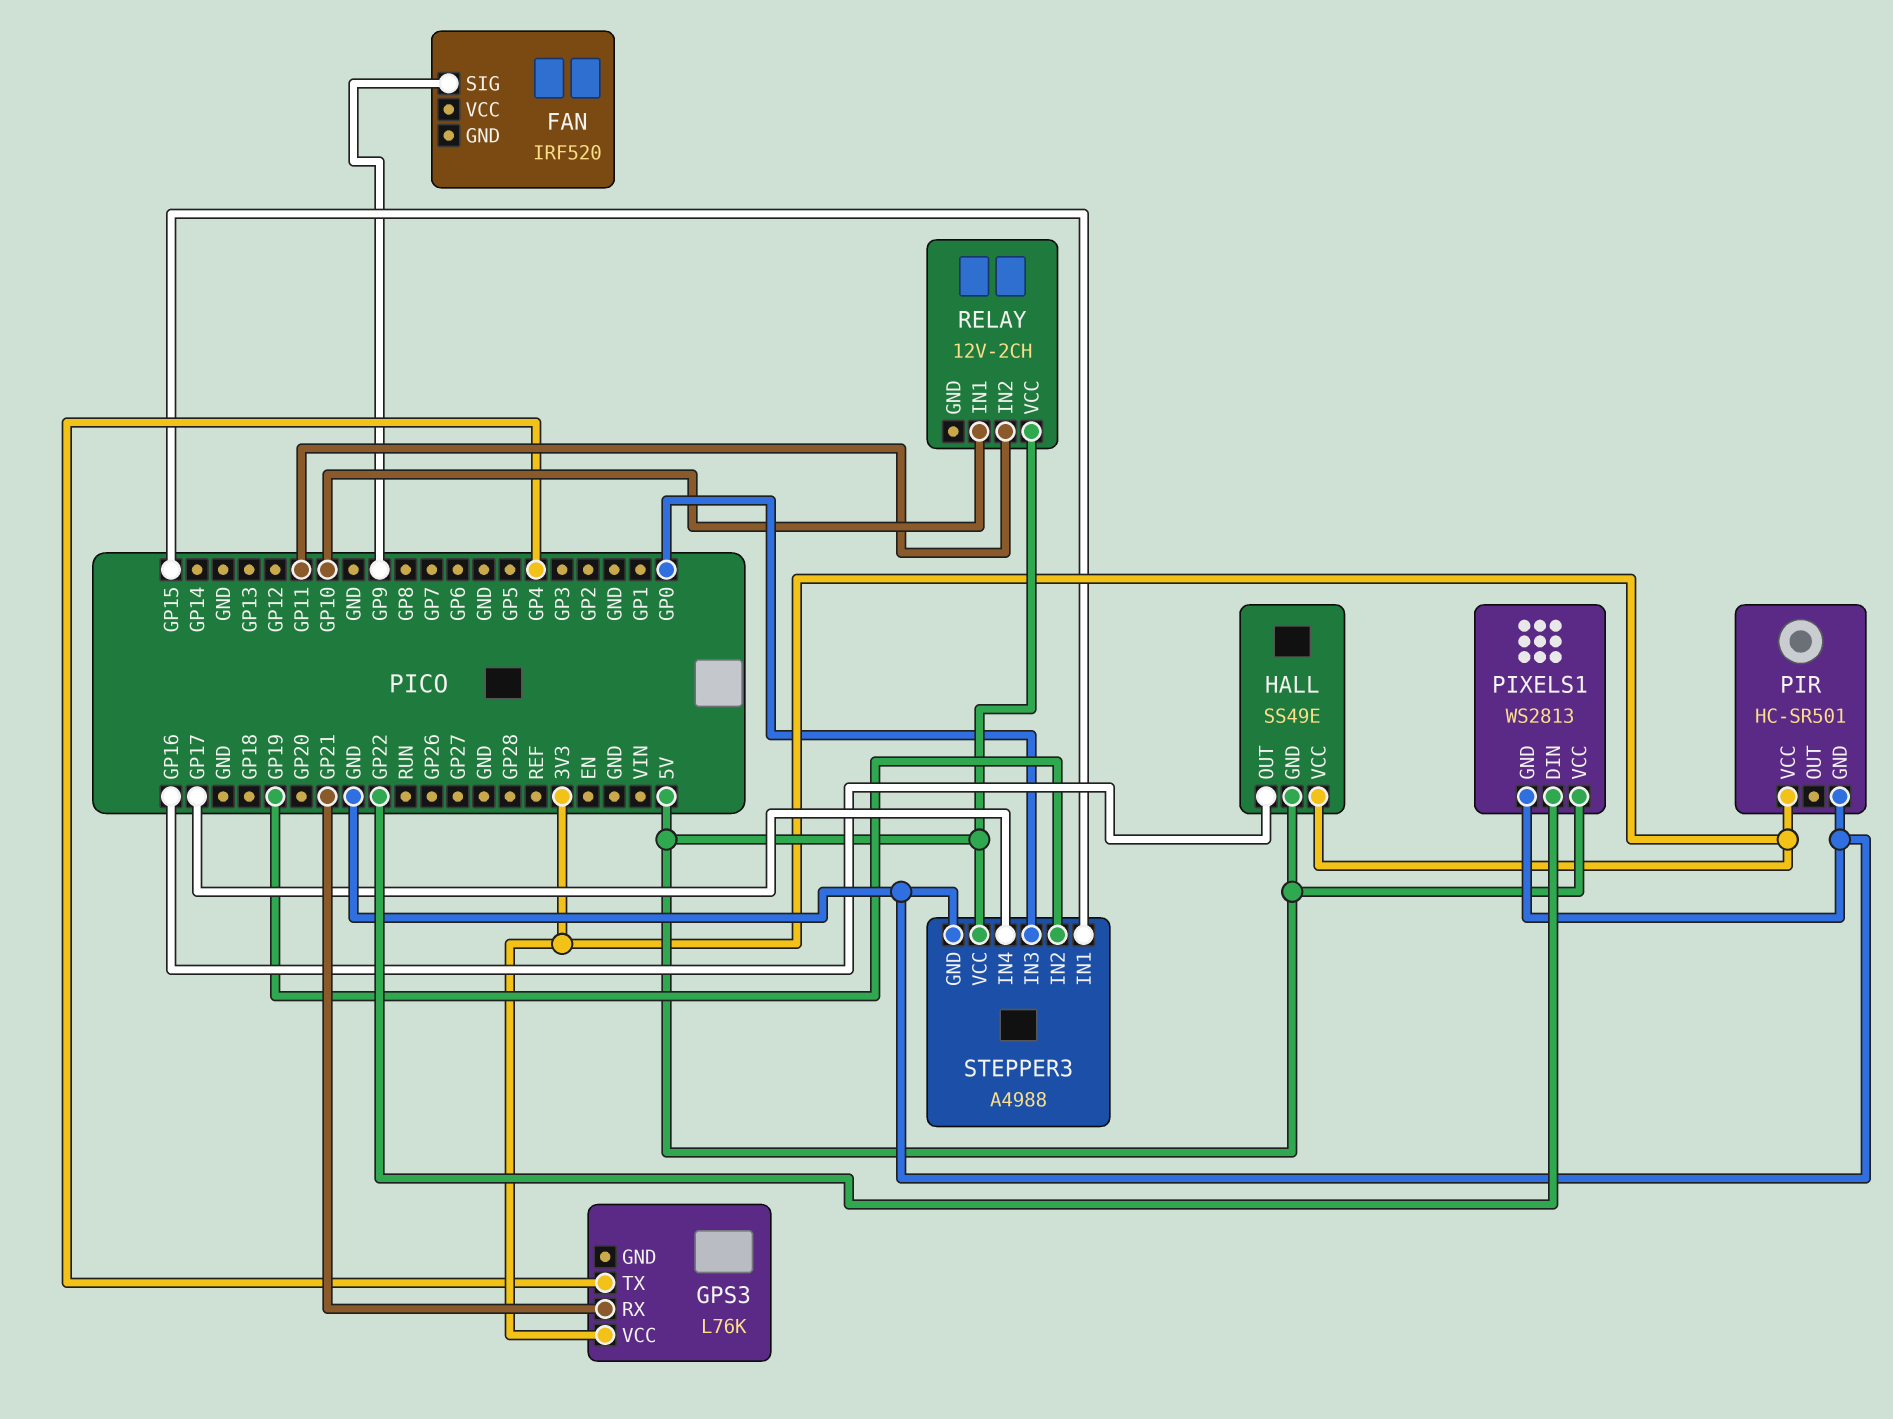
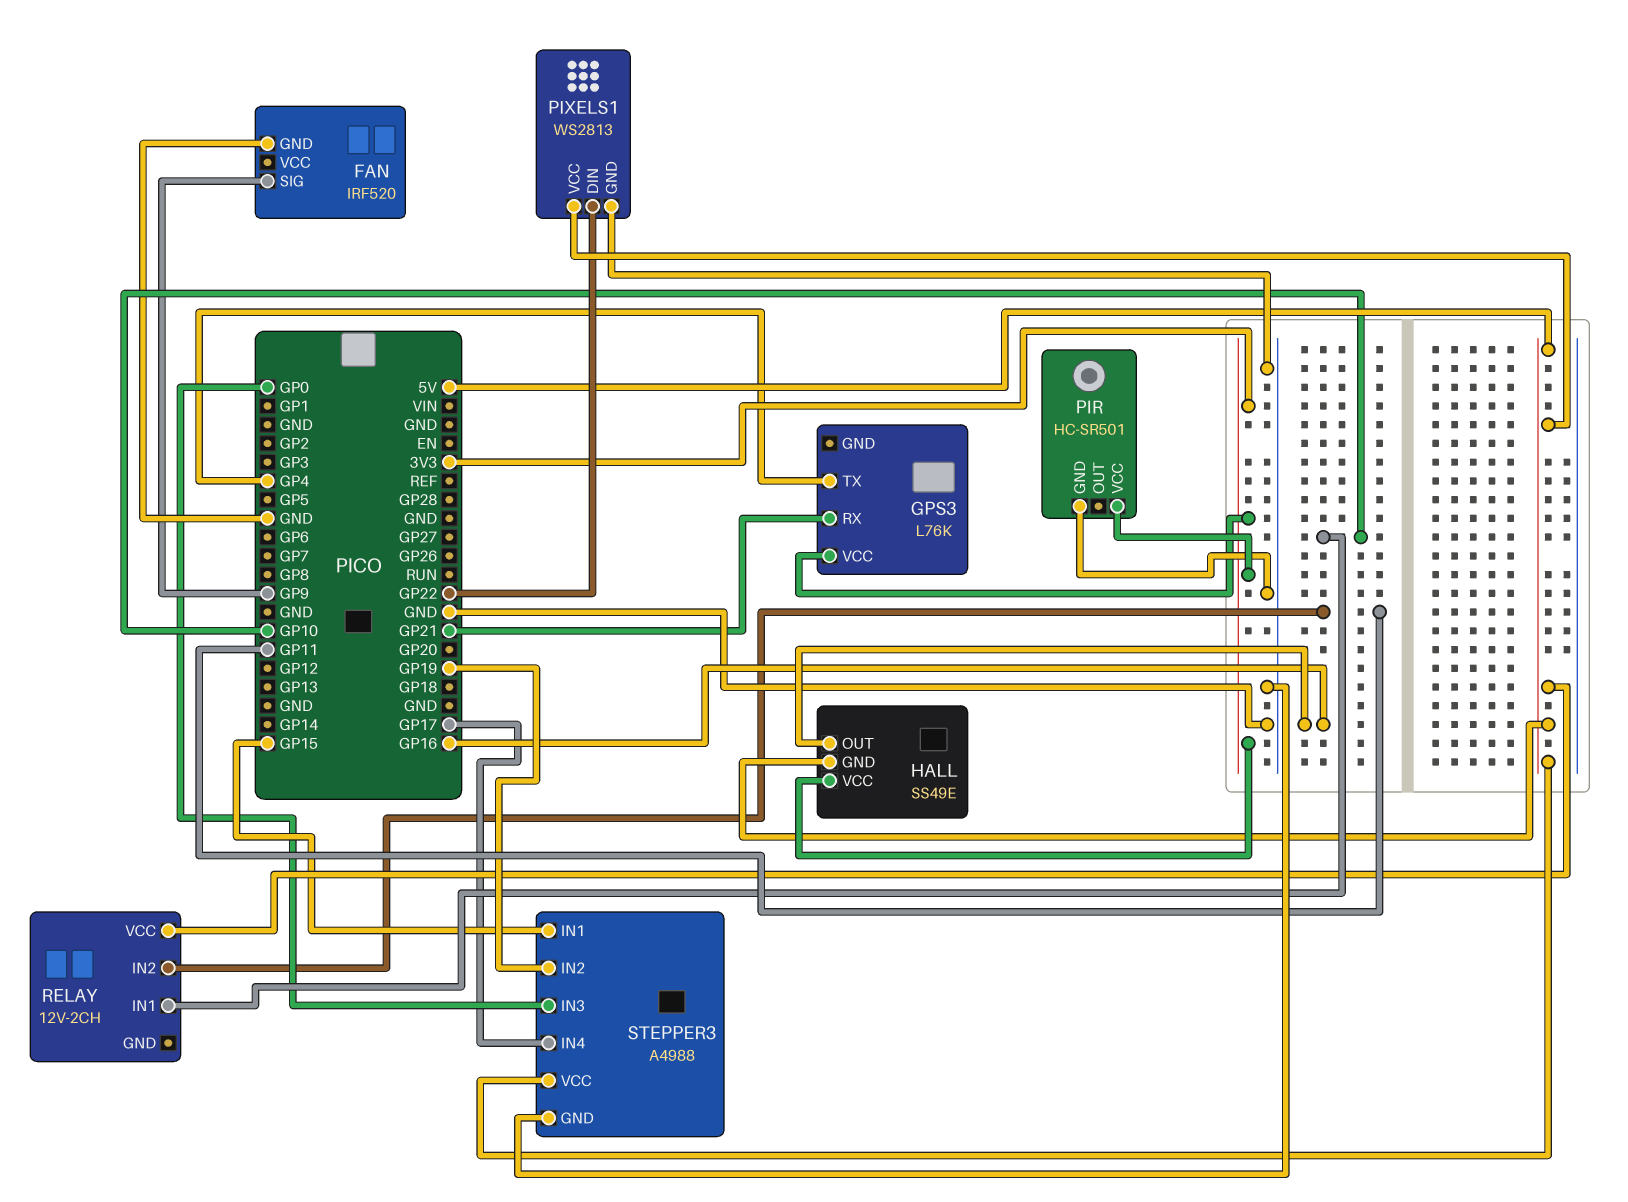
FAN pin GND: none -> GND

